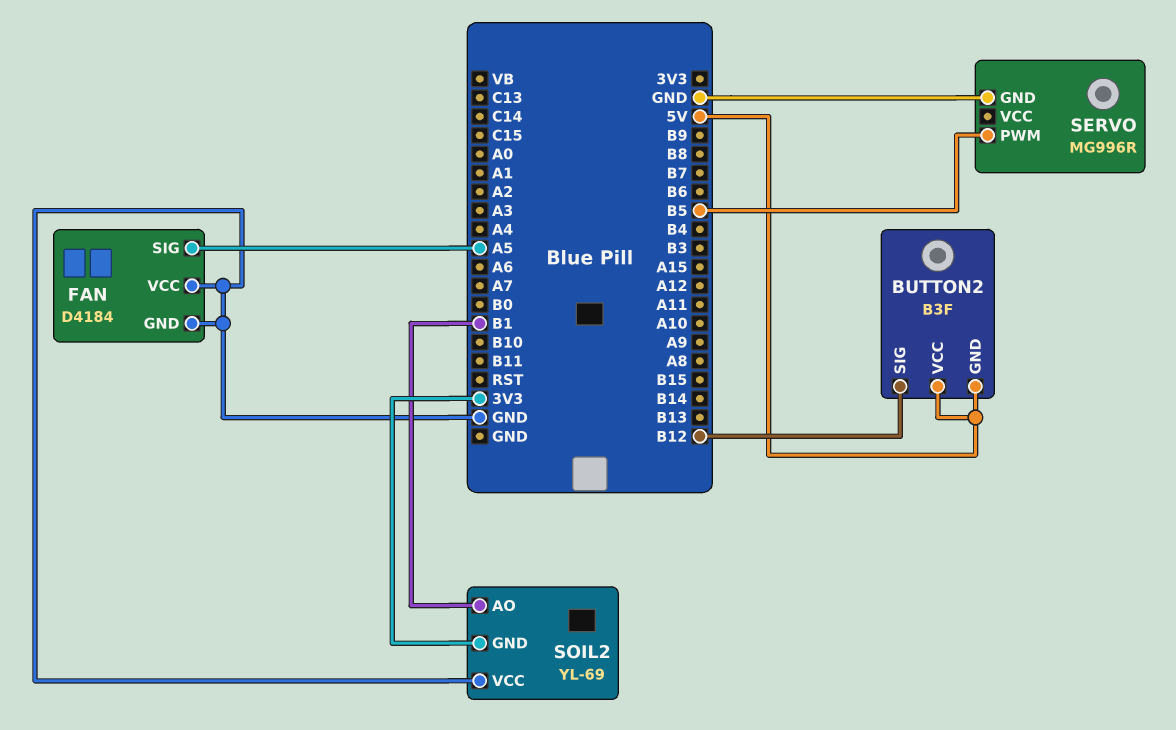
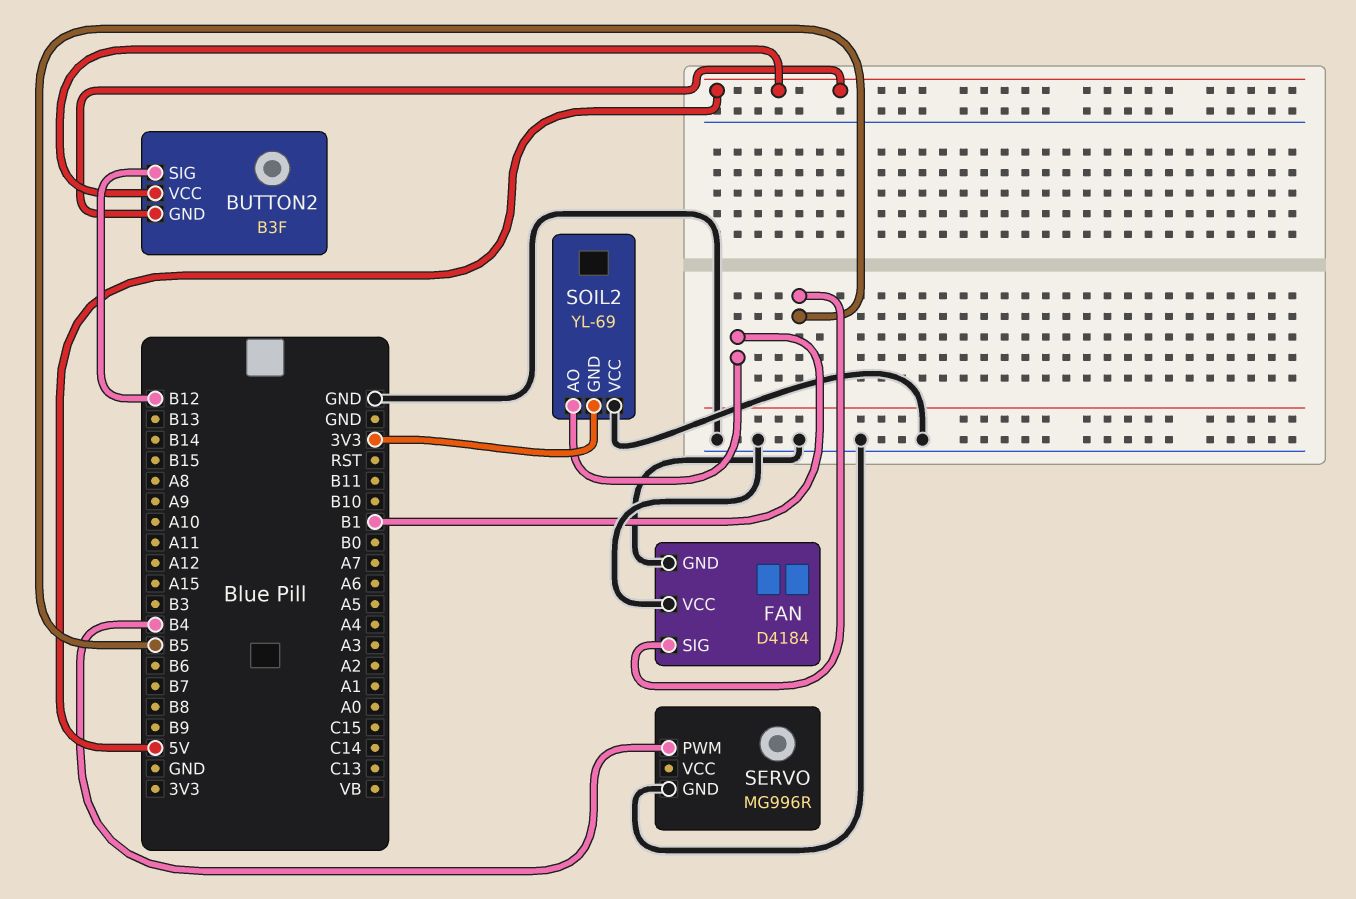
FAN pin SIG: A5 -> B5
SERVO pin PWM: B5 -> B4

